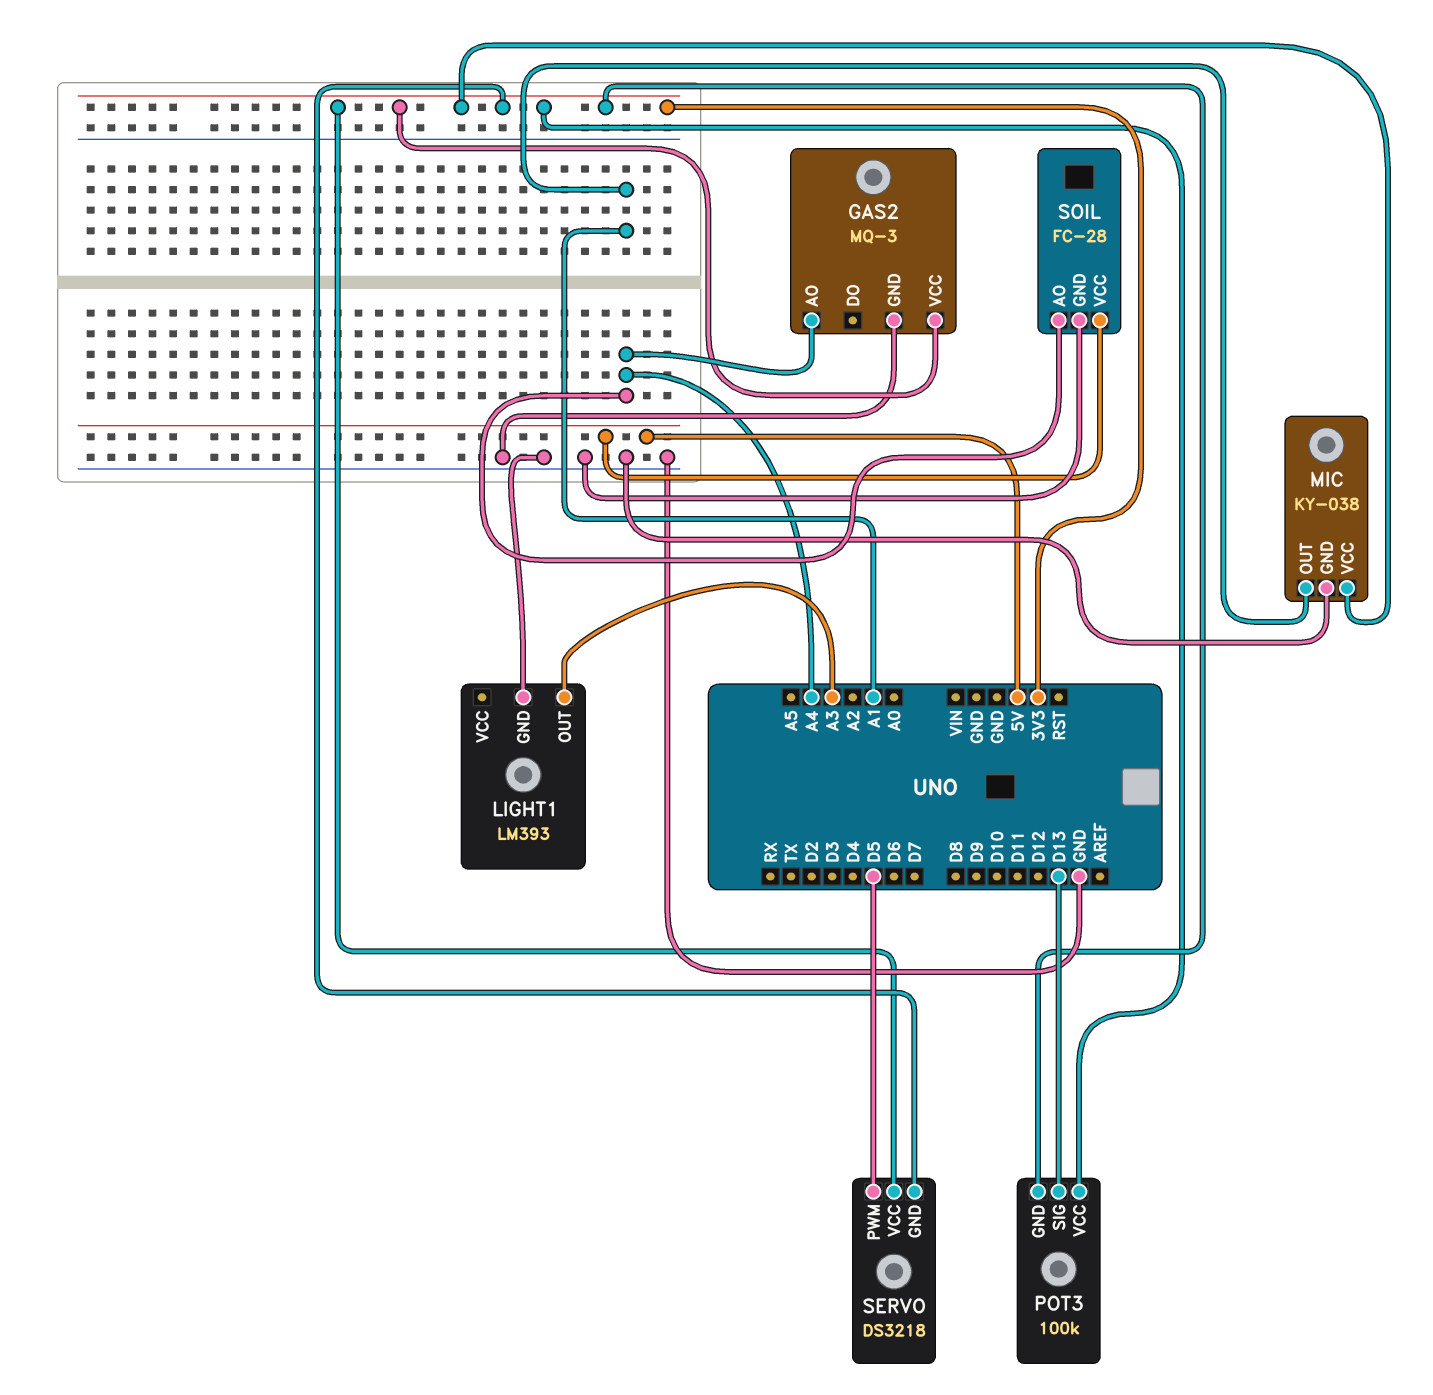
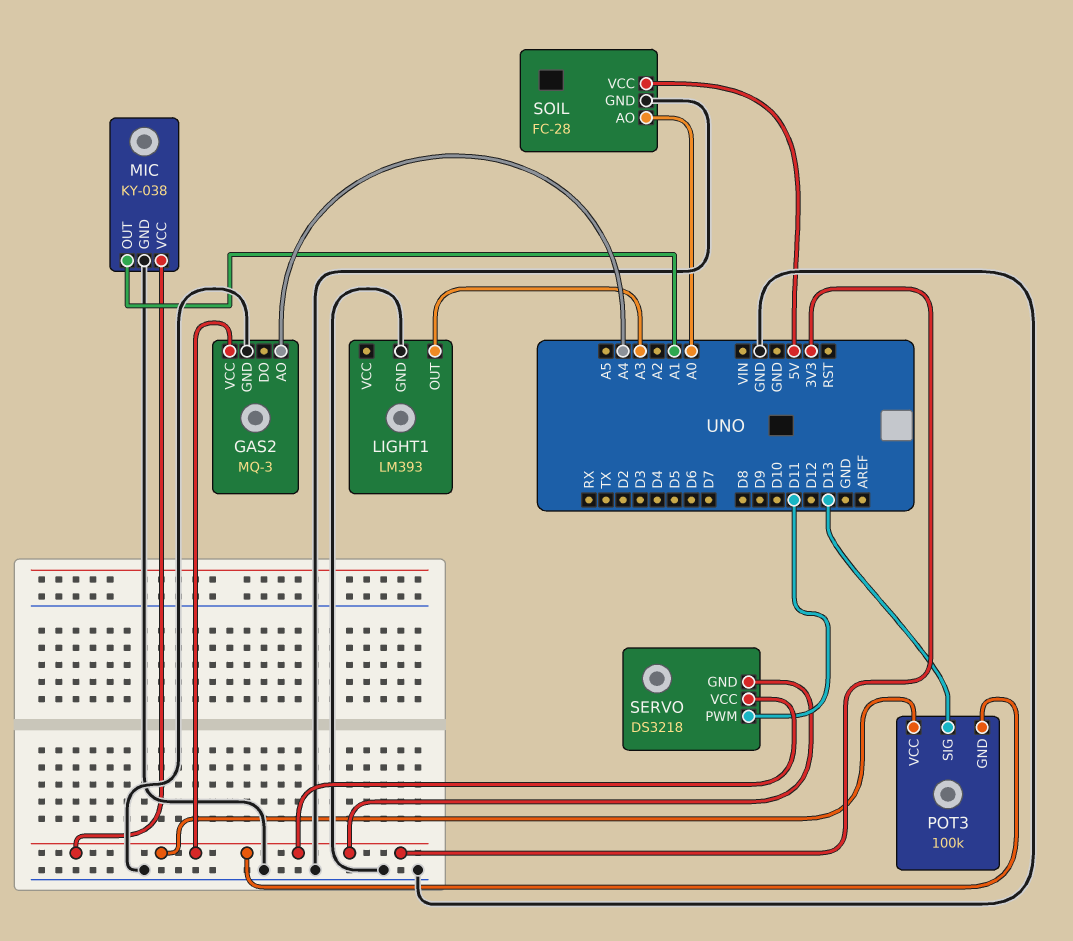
SERVO pin PWM: D5 -> D11
SOIL pin AO: A4 -> A0

